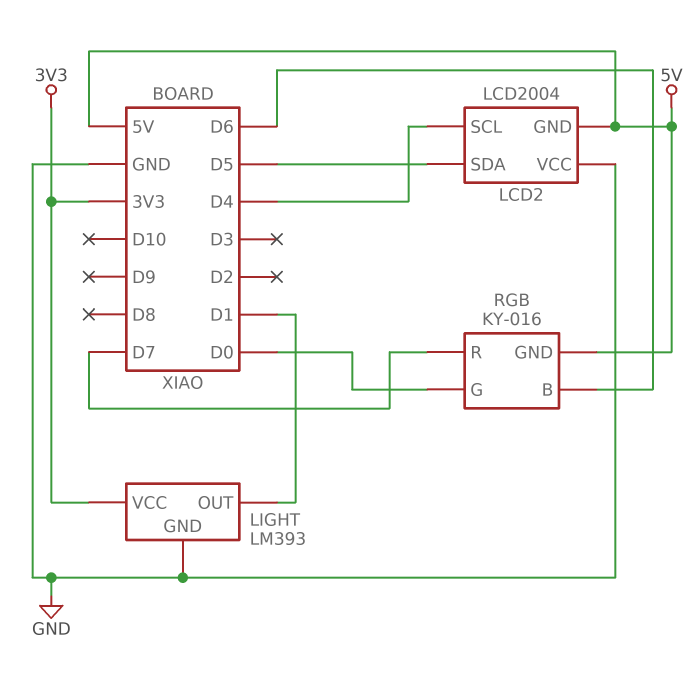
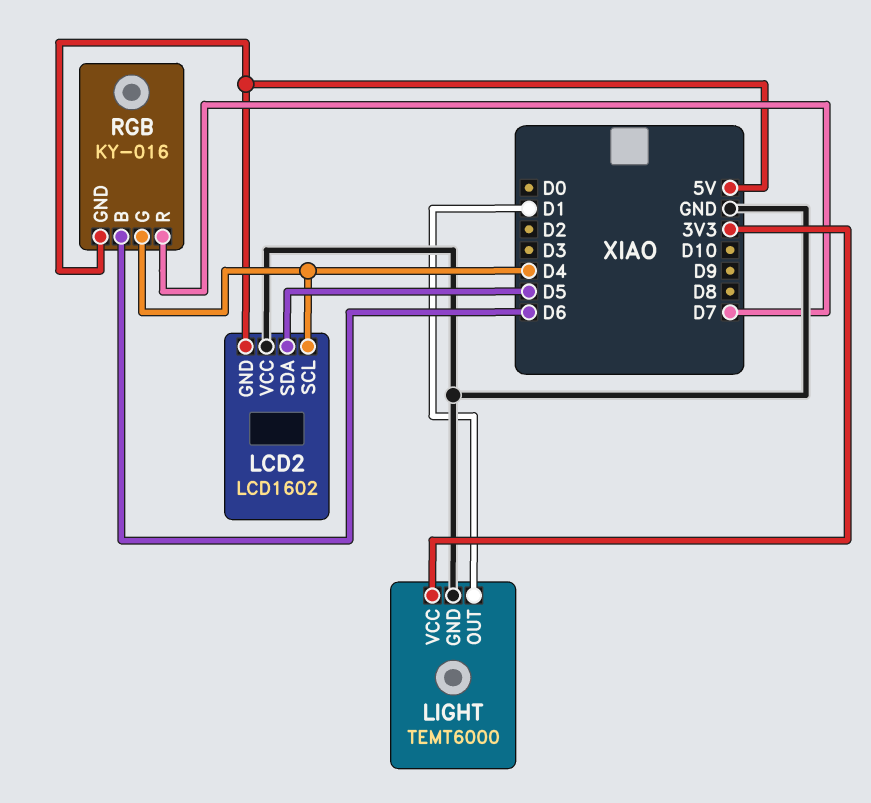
LCD2: LCD2004 -> LCD1602
LIGHT: LM393 -> TEMT6000
RGB pin G: D0 -> D4

